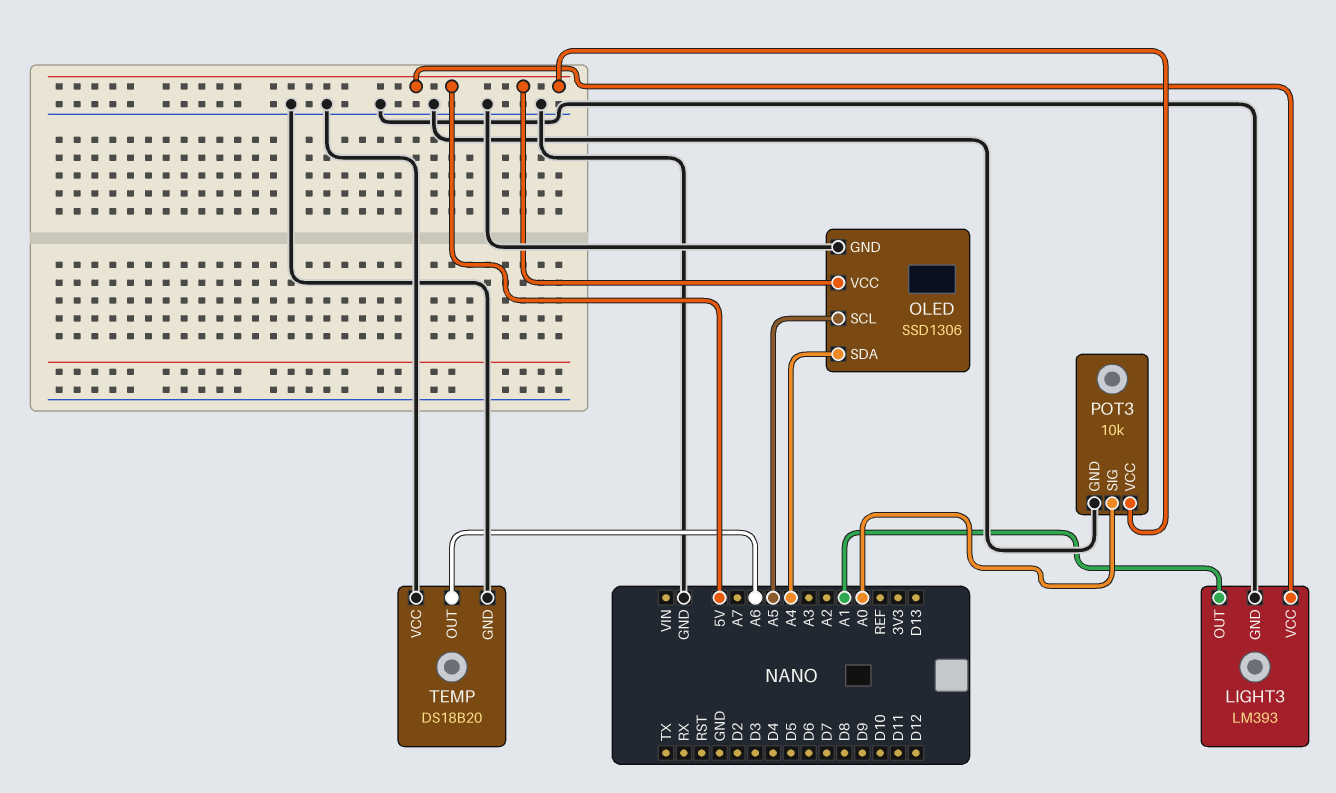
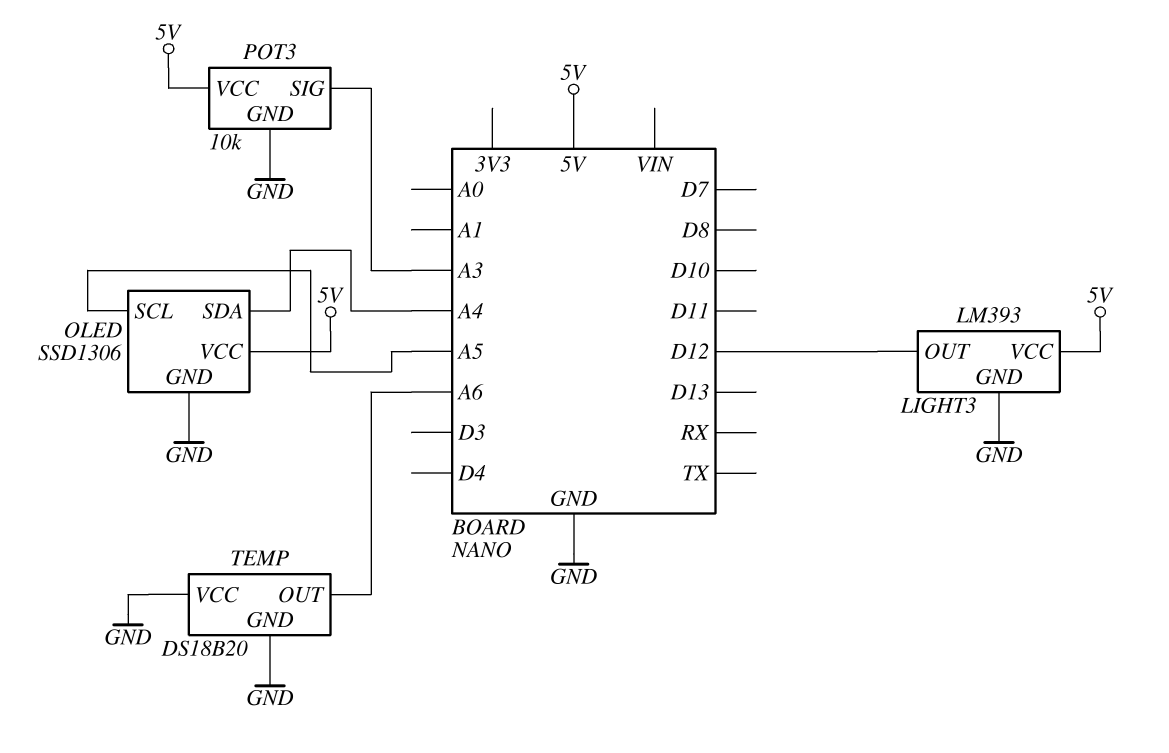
LIGHT3 pin OUT: A1 -> D12
POT3 pin SIG: A0 -> A3

